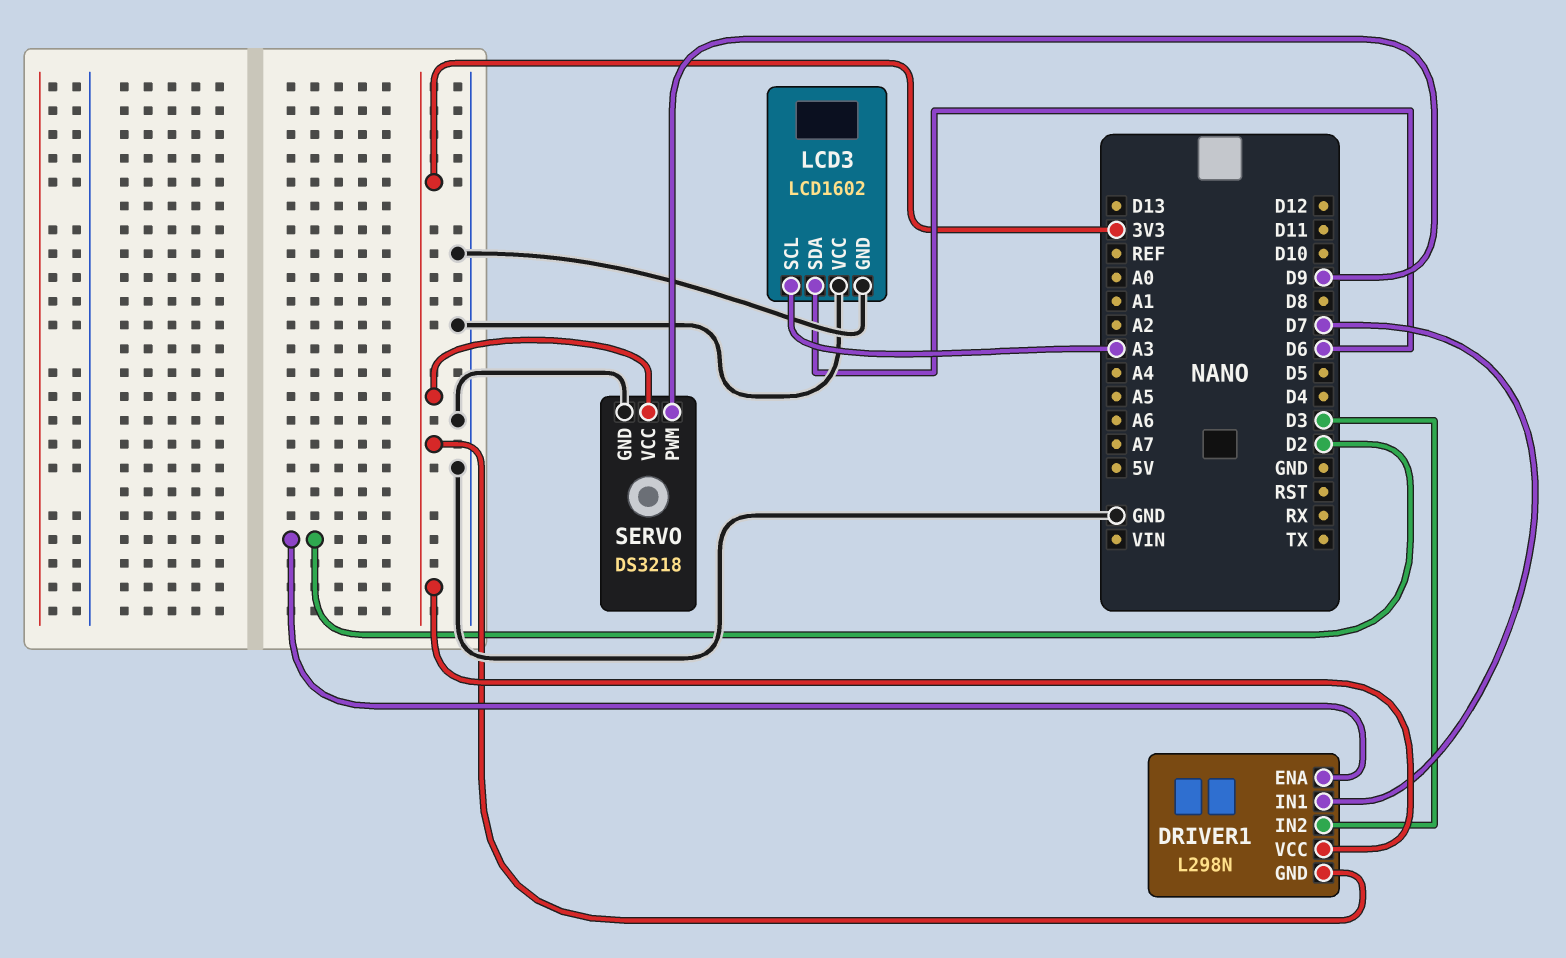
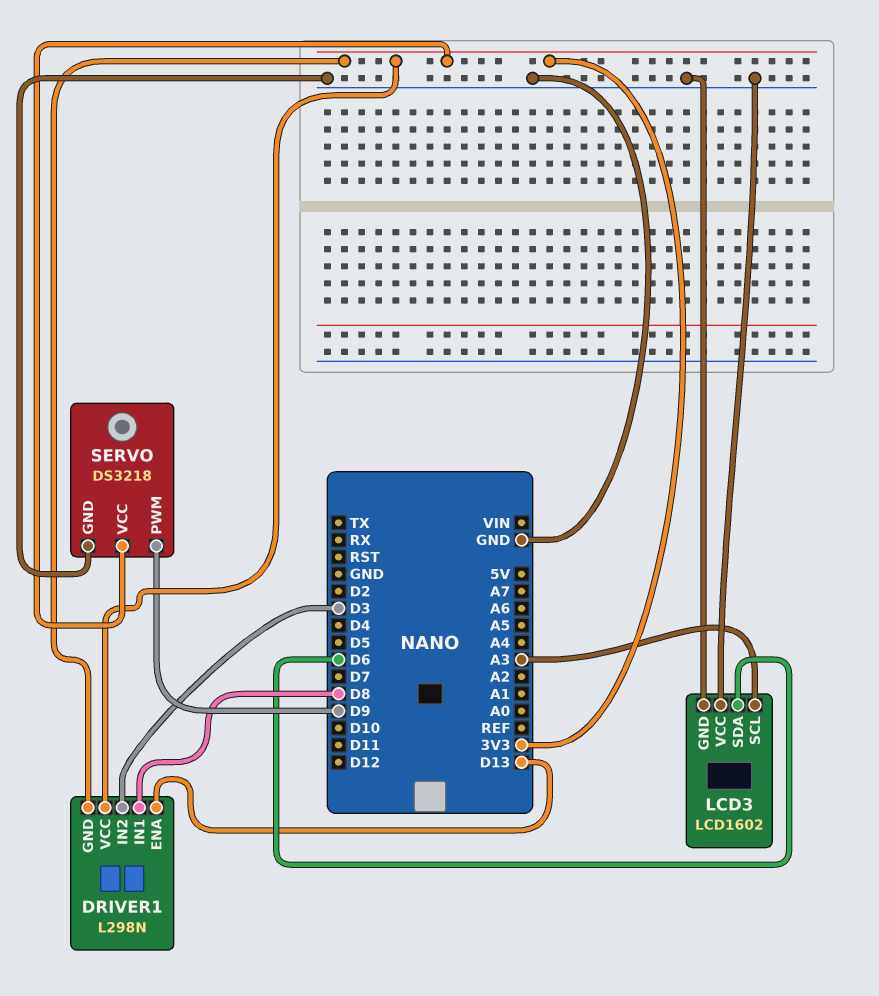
DRIVER1 pin ENA: D2 -> D13
DRIVER1 pin IN1: D7 -> D8

